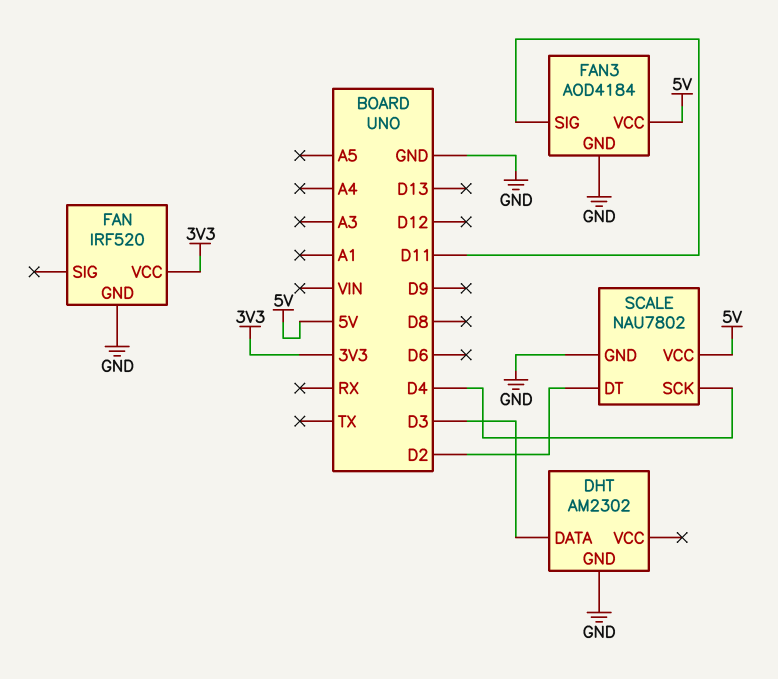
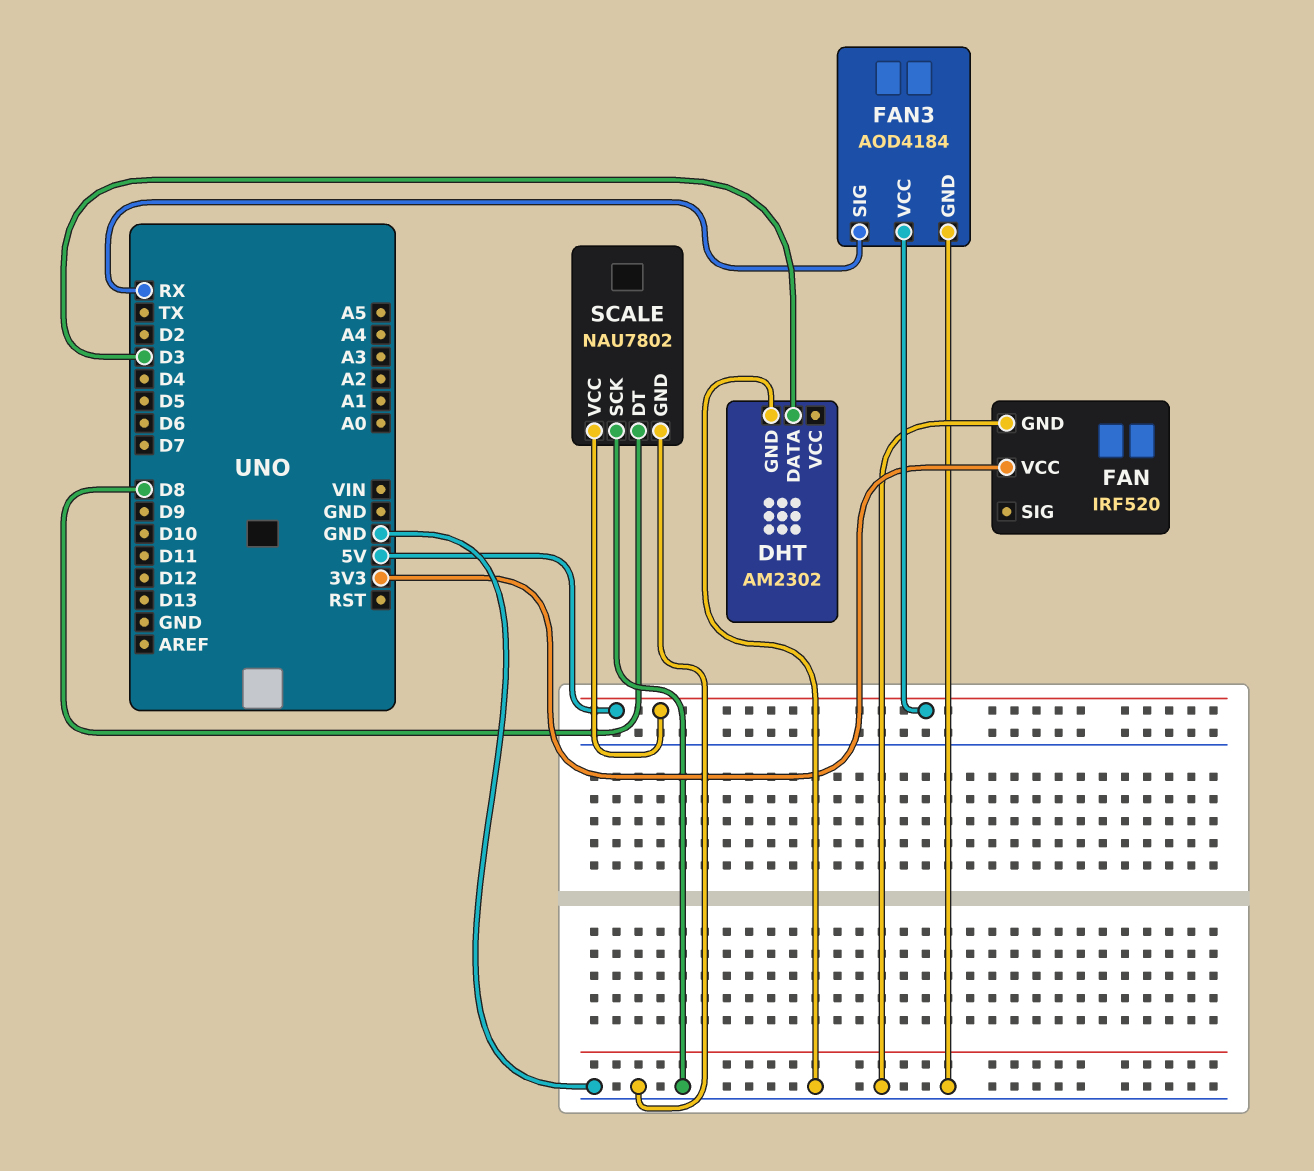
FAN3 pin SIG: D11 -> RX
SCALE pin DT: D2 -> D8
SCALE pin SCK: D4 -> GND

